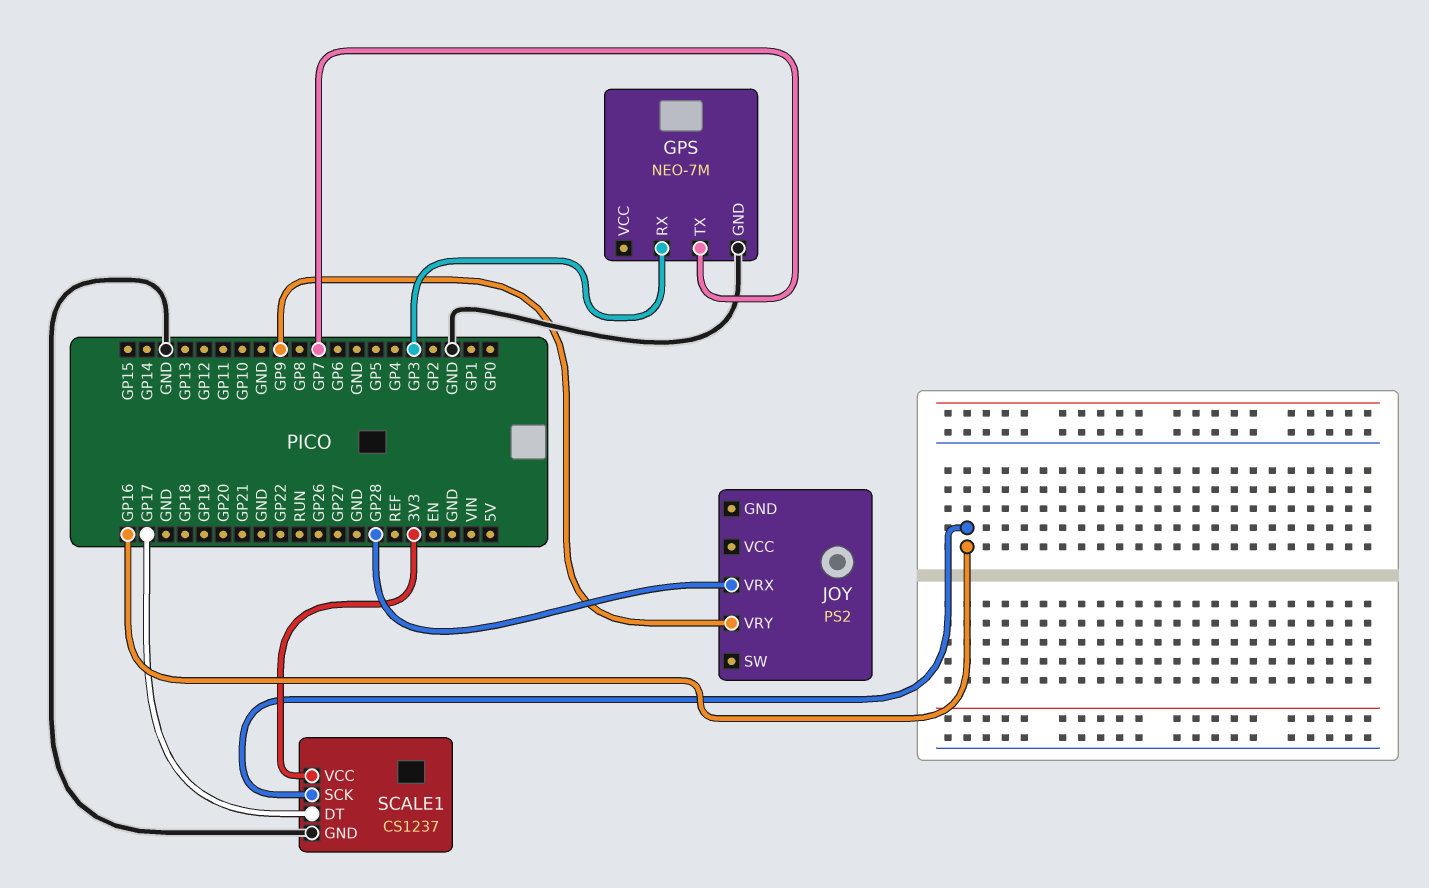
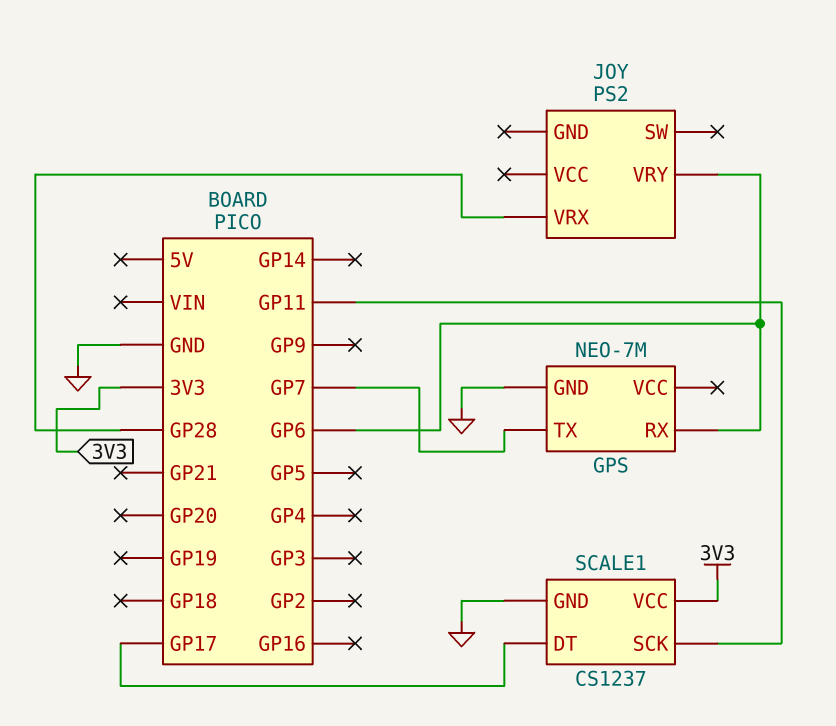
GPS pin RX: GP3 -> GP6
JOY pin VRY: GP9 -> GP6
SCALE1 pin SCK: GP16 -> GP11

